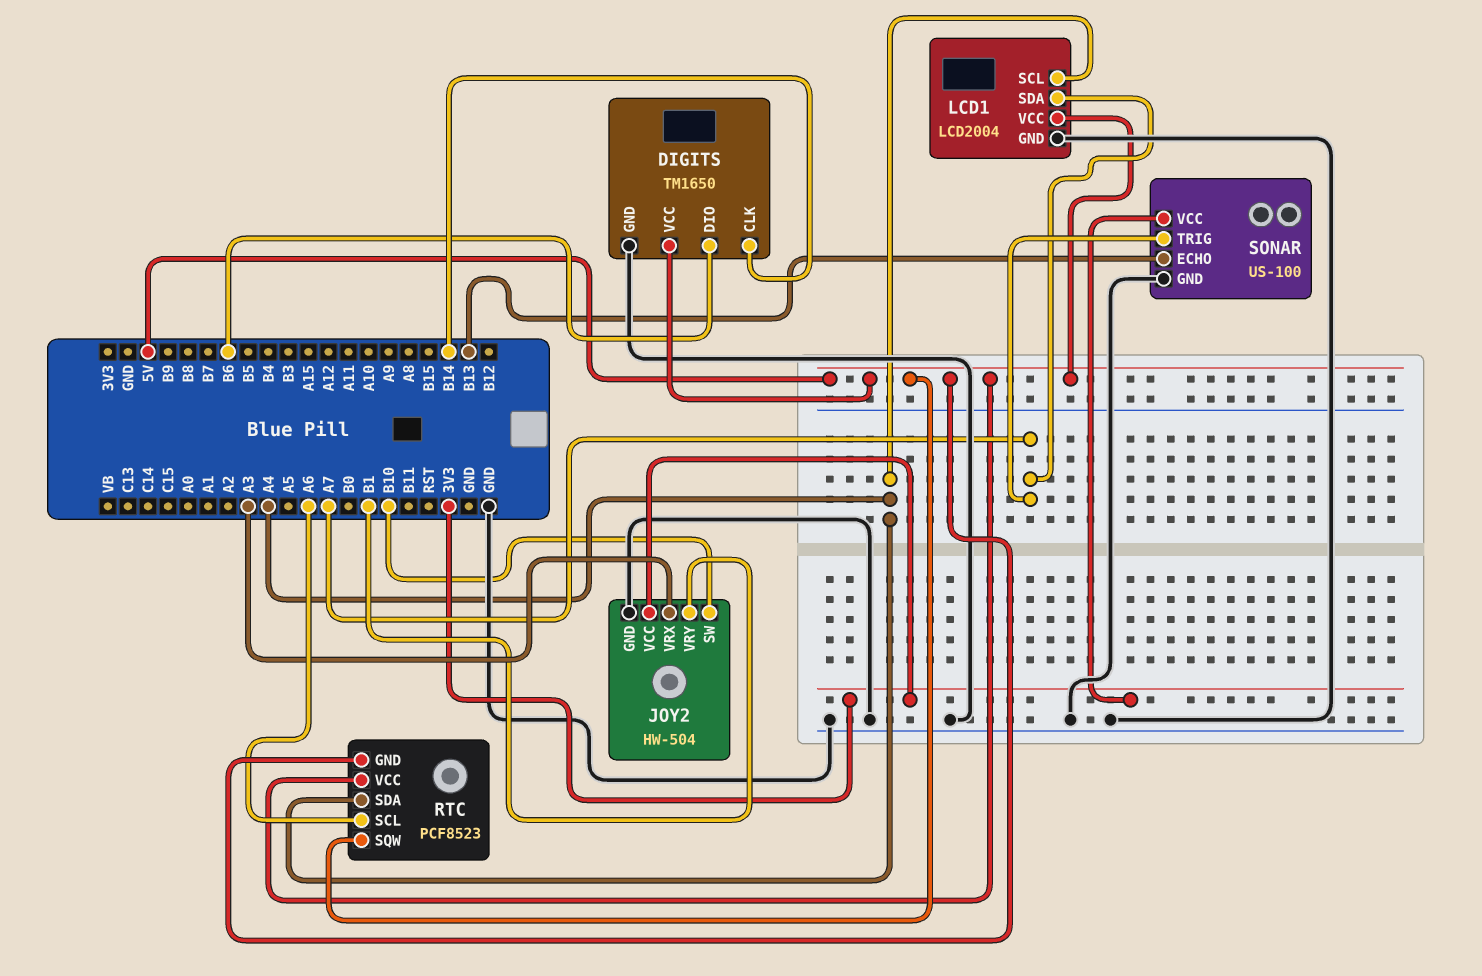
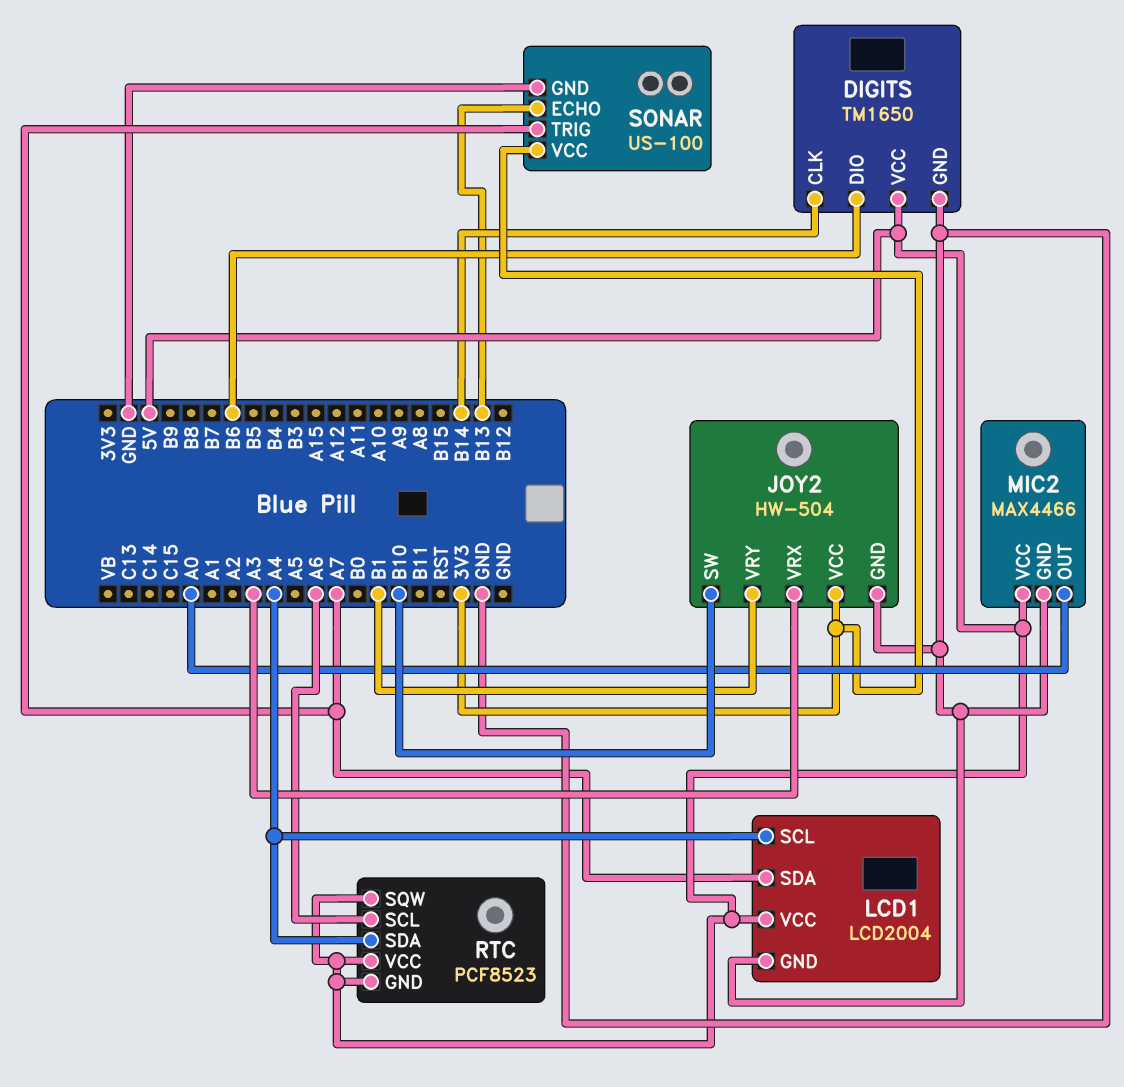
MIC2: none -> MAX4466
MIC2 pin GND: none -> GND
MIC2 pin OUT: none -> A0
MIC2 pin VCC: none -> 5V

